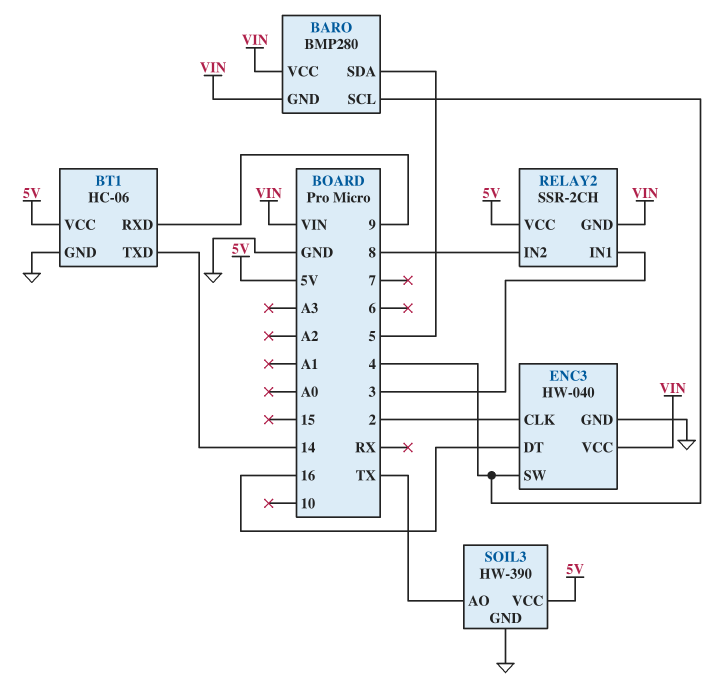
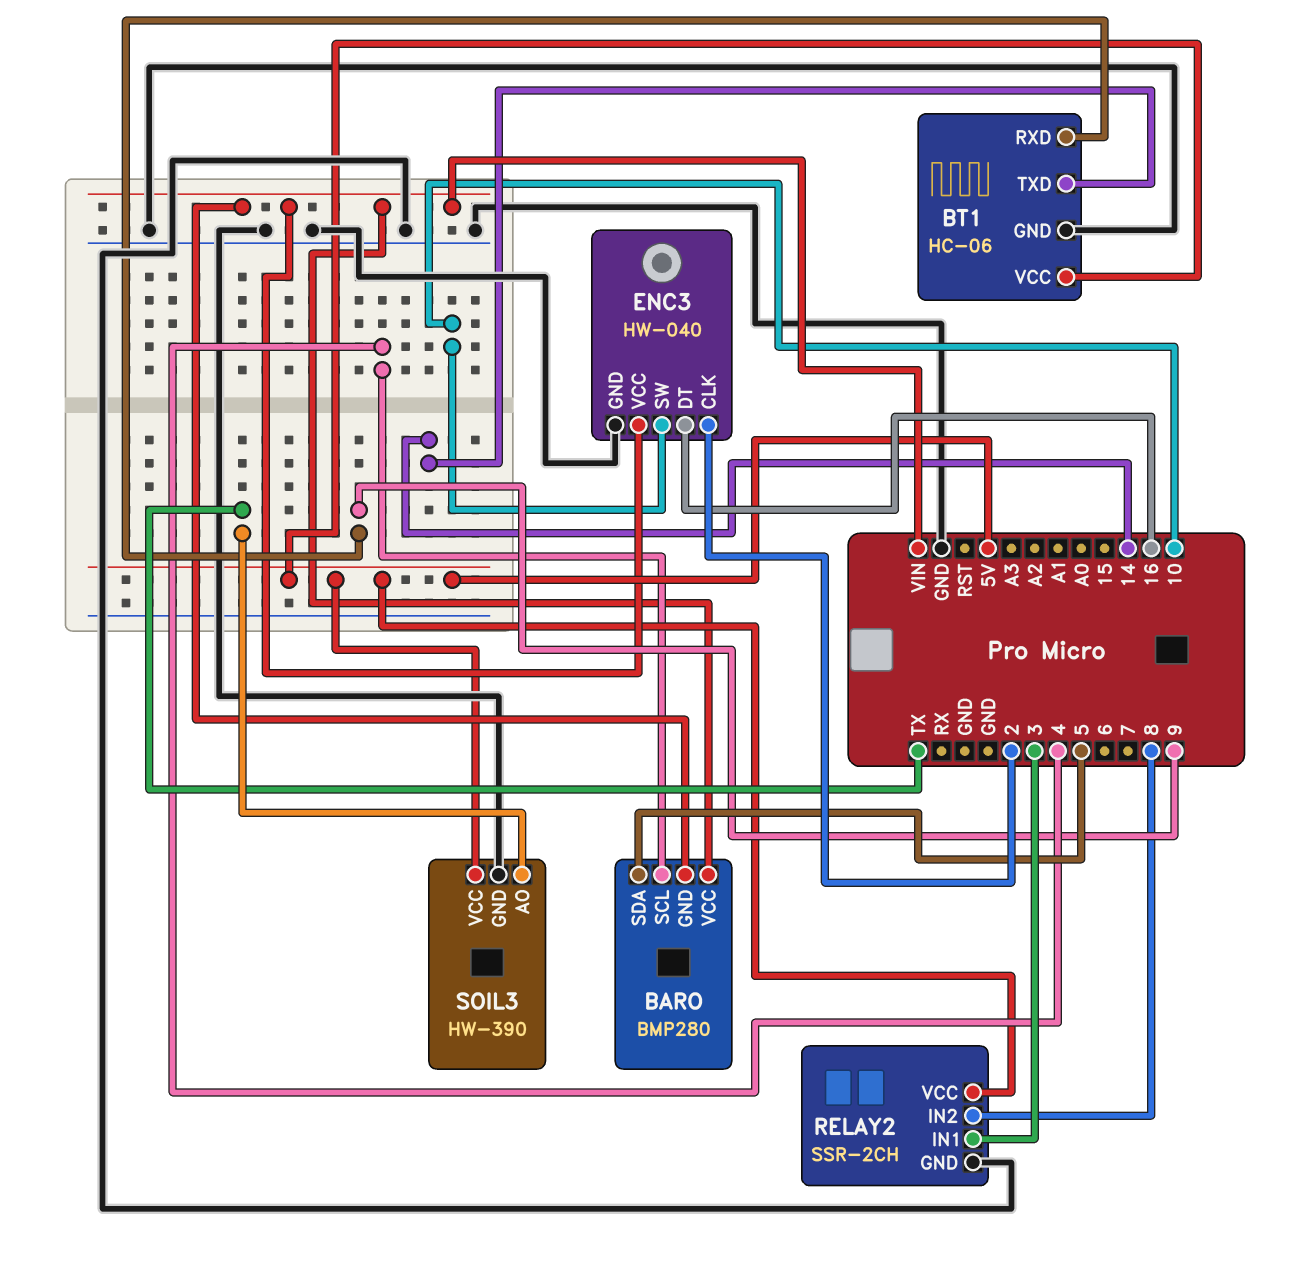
ENC3 pin SW: 4 -> 10
RELAY2 pin GND: VIN -> GND

